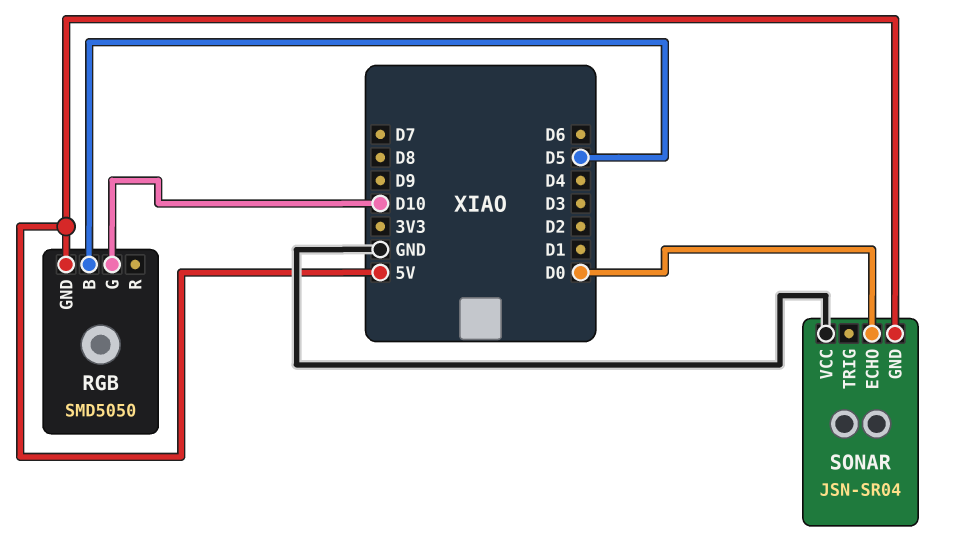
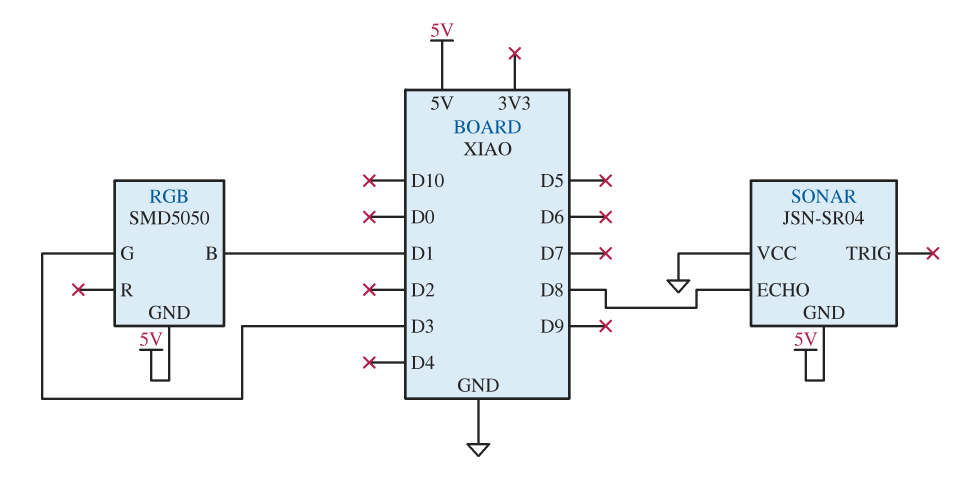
RGB pin B: D5 -> D1
RGB pin G: D10 -> D3
SONAR pin ECHO: D0 -> D8

